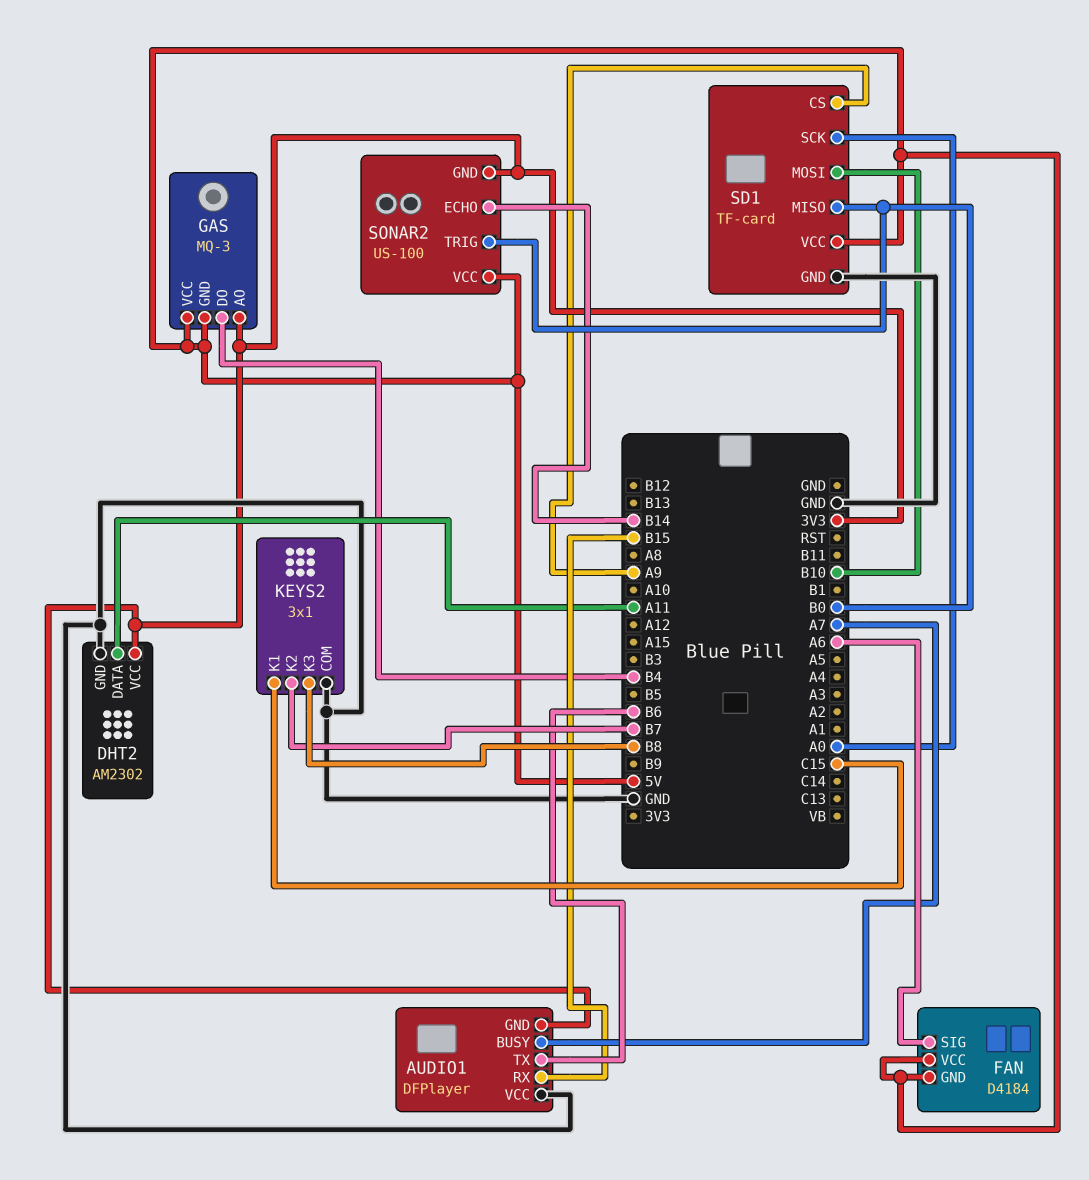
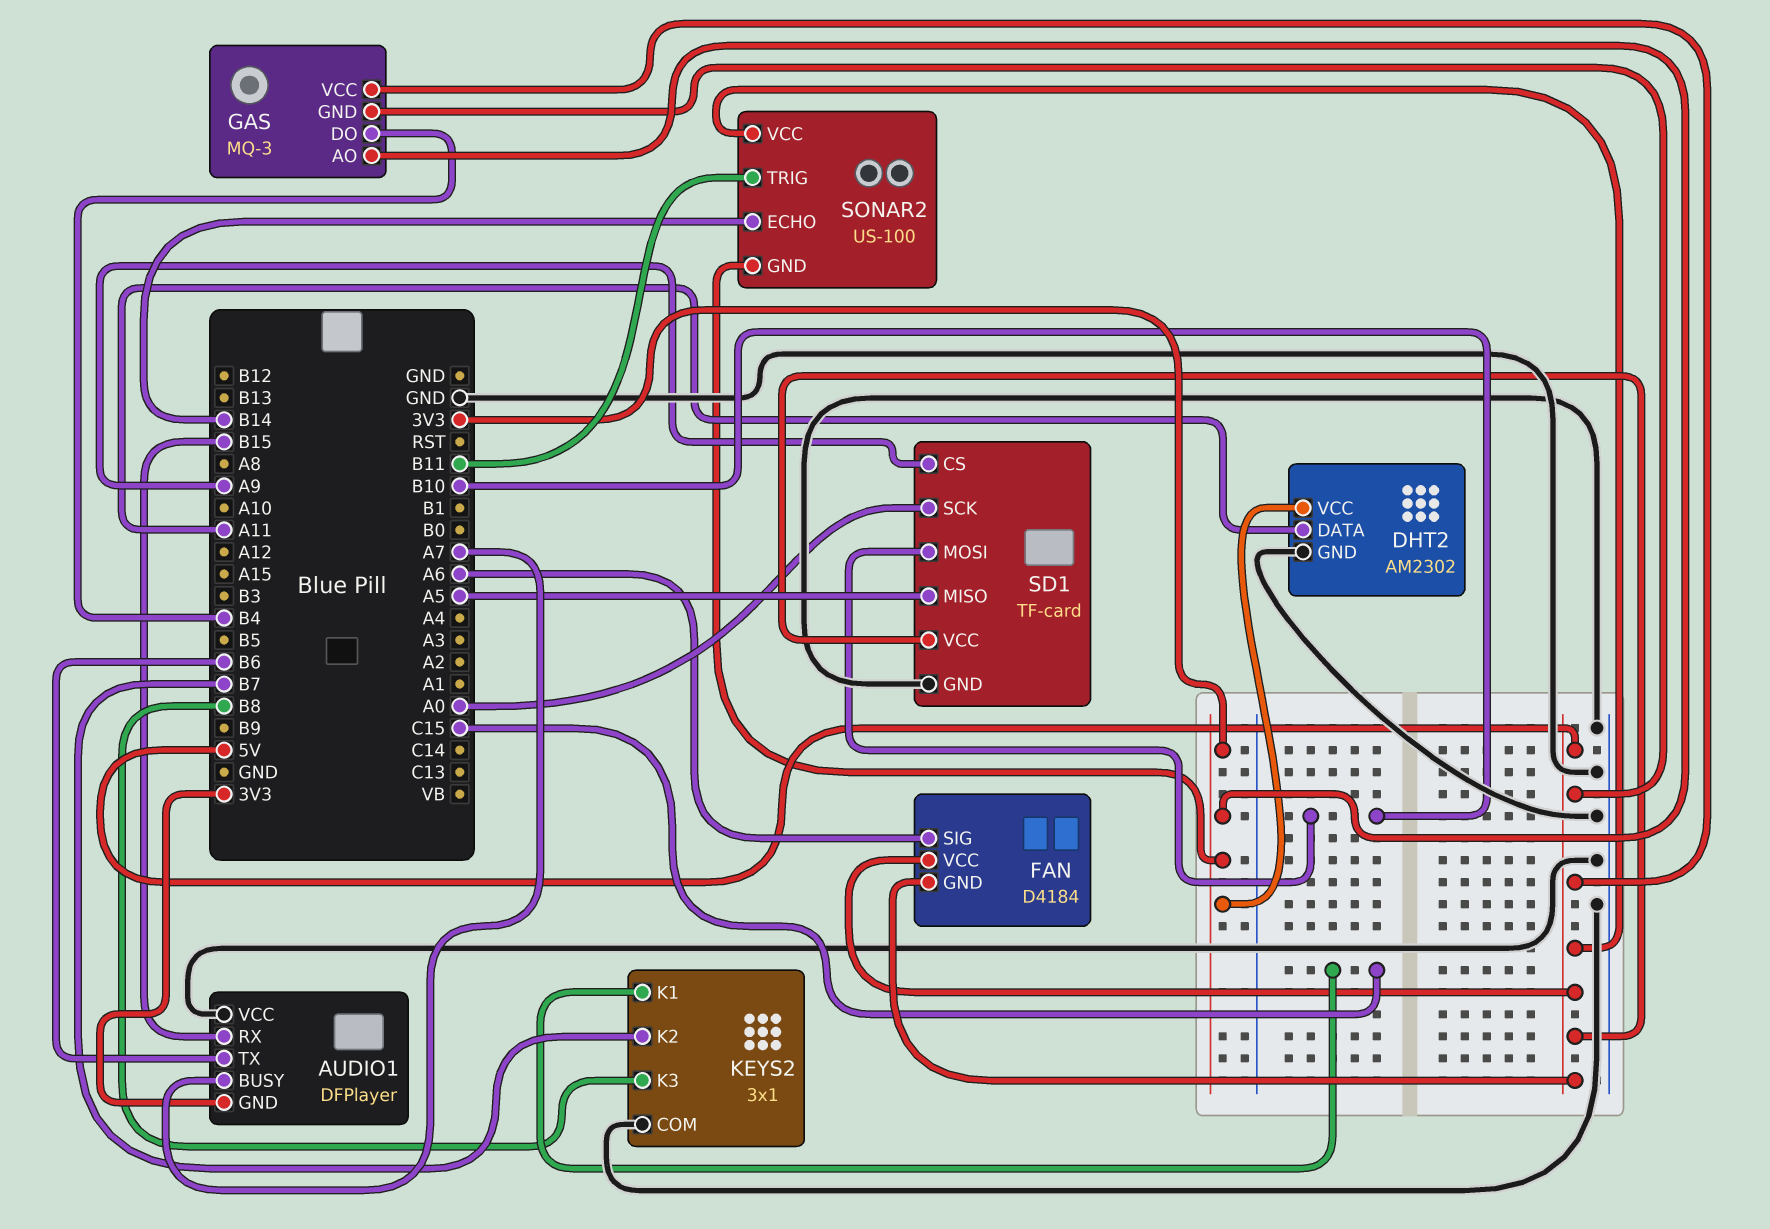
SD1 pin MISO: B0 -> A5
SONAR2 pin TRIG: B0 -> B11

